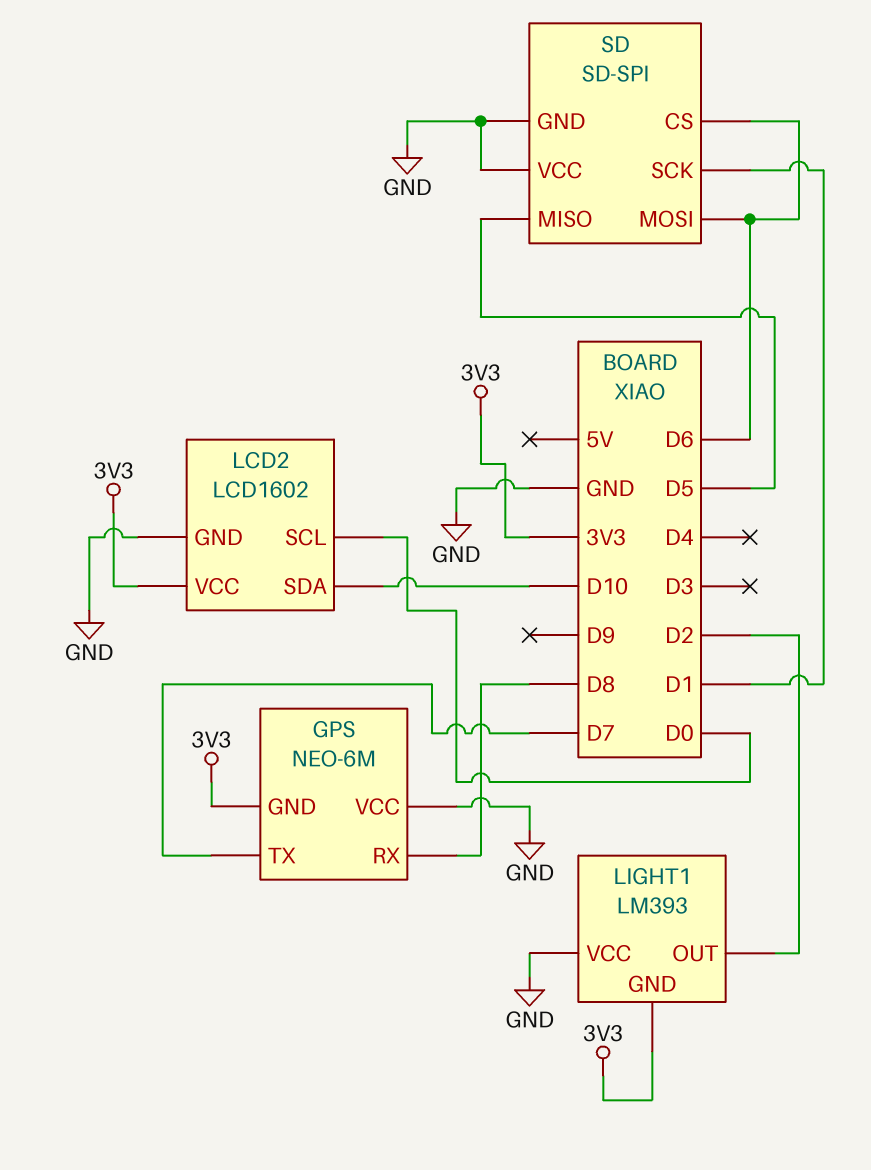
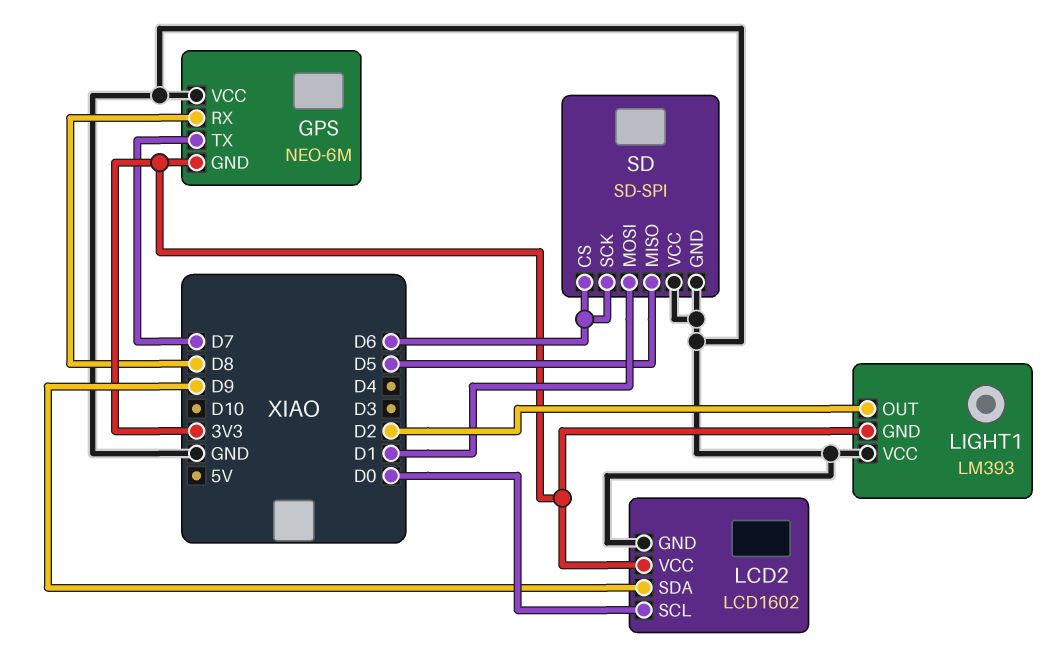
LCD2 pin SDA: D10 -> D9
SD pin MOSI: D6 -> D1
SD pin SCK: D1 -> D6

